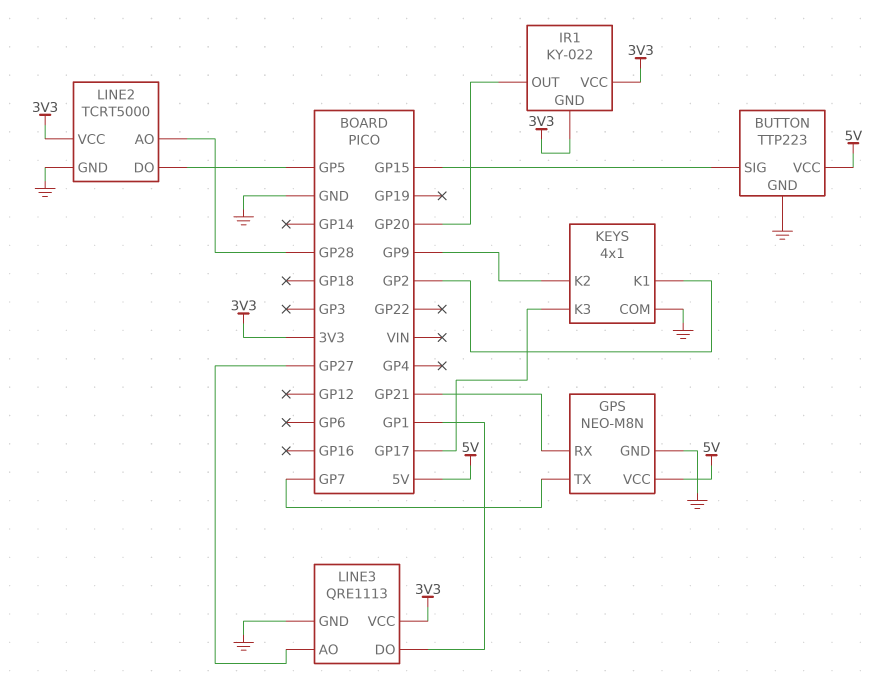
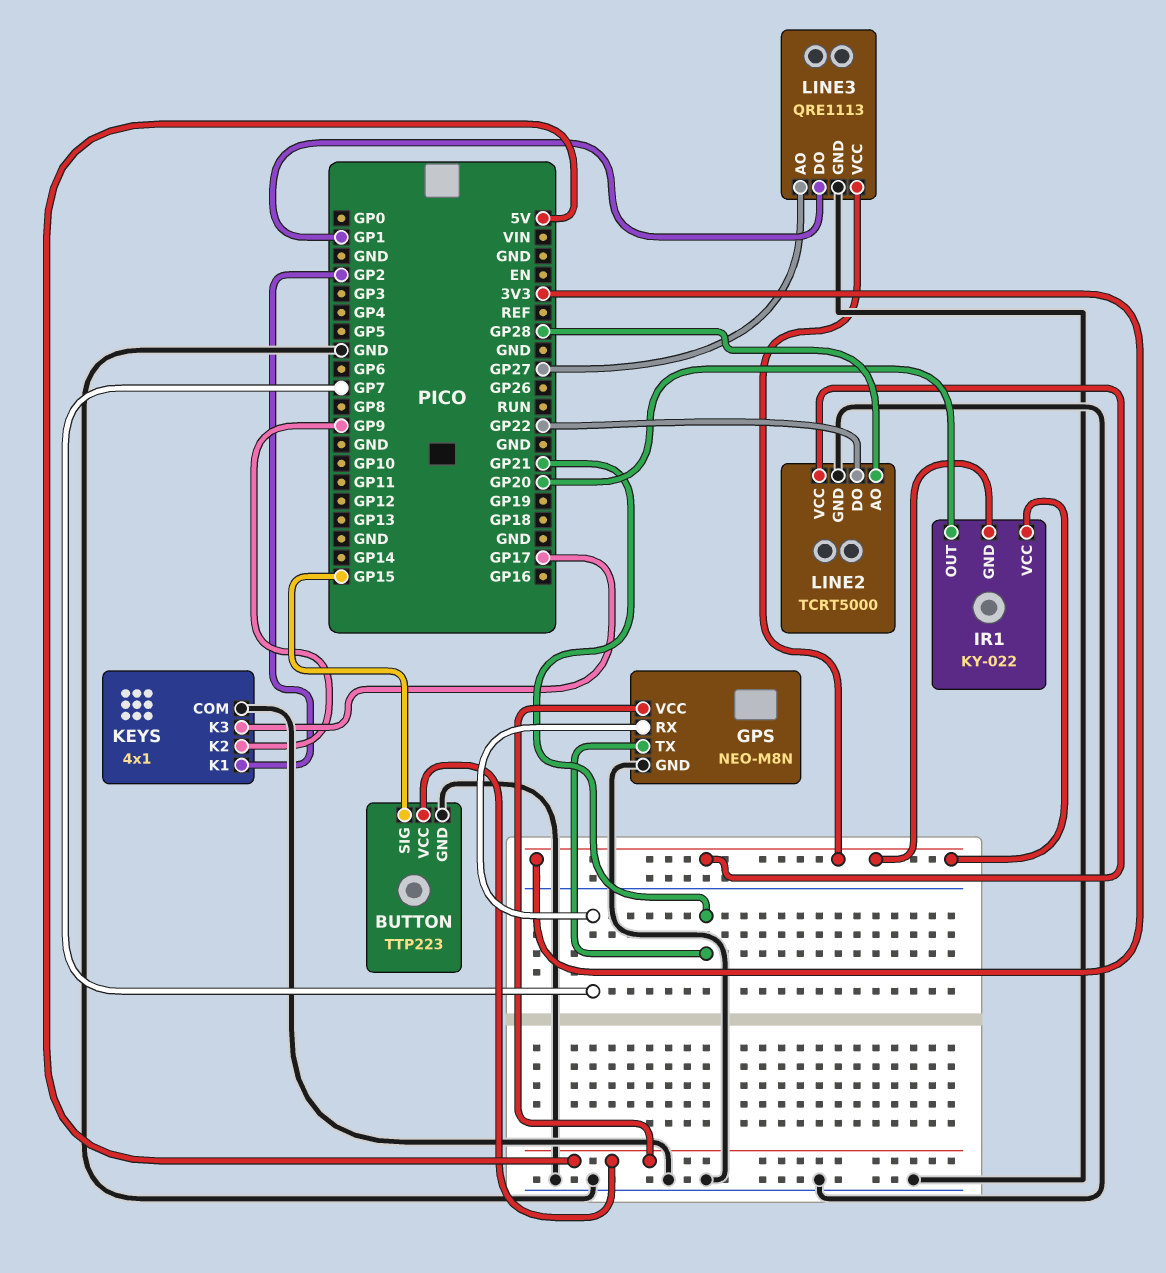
GPS pin RX: GP21 -> GP7
GPS pin TX: GP7 -> GP21
LINE2 pin DO: GP5 -> GP22

